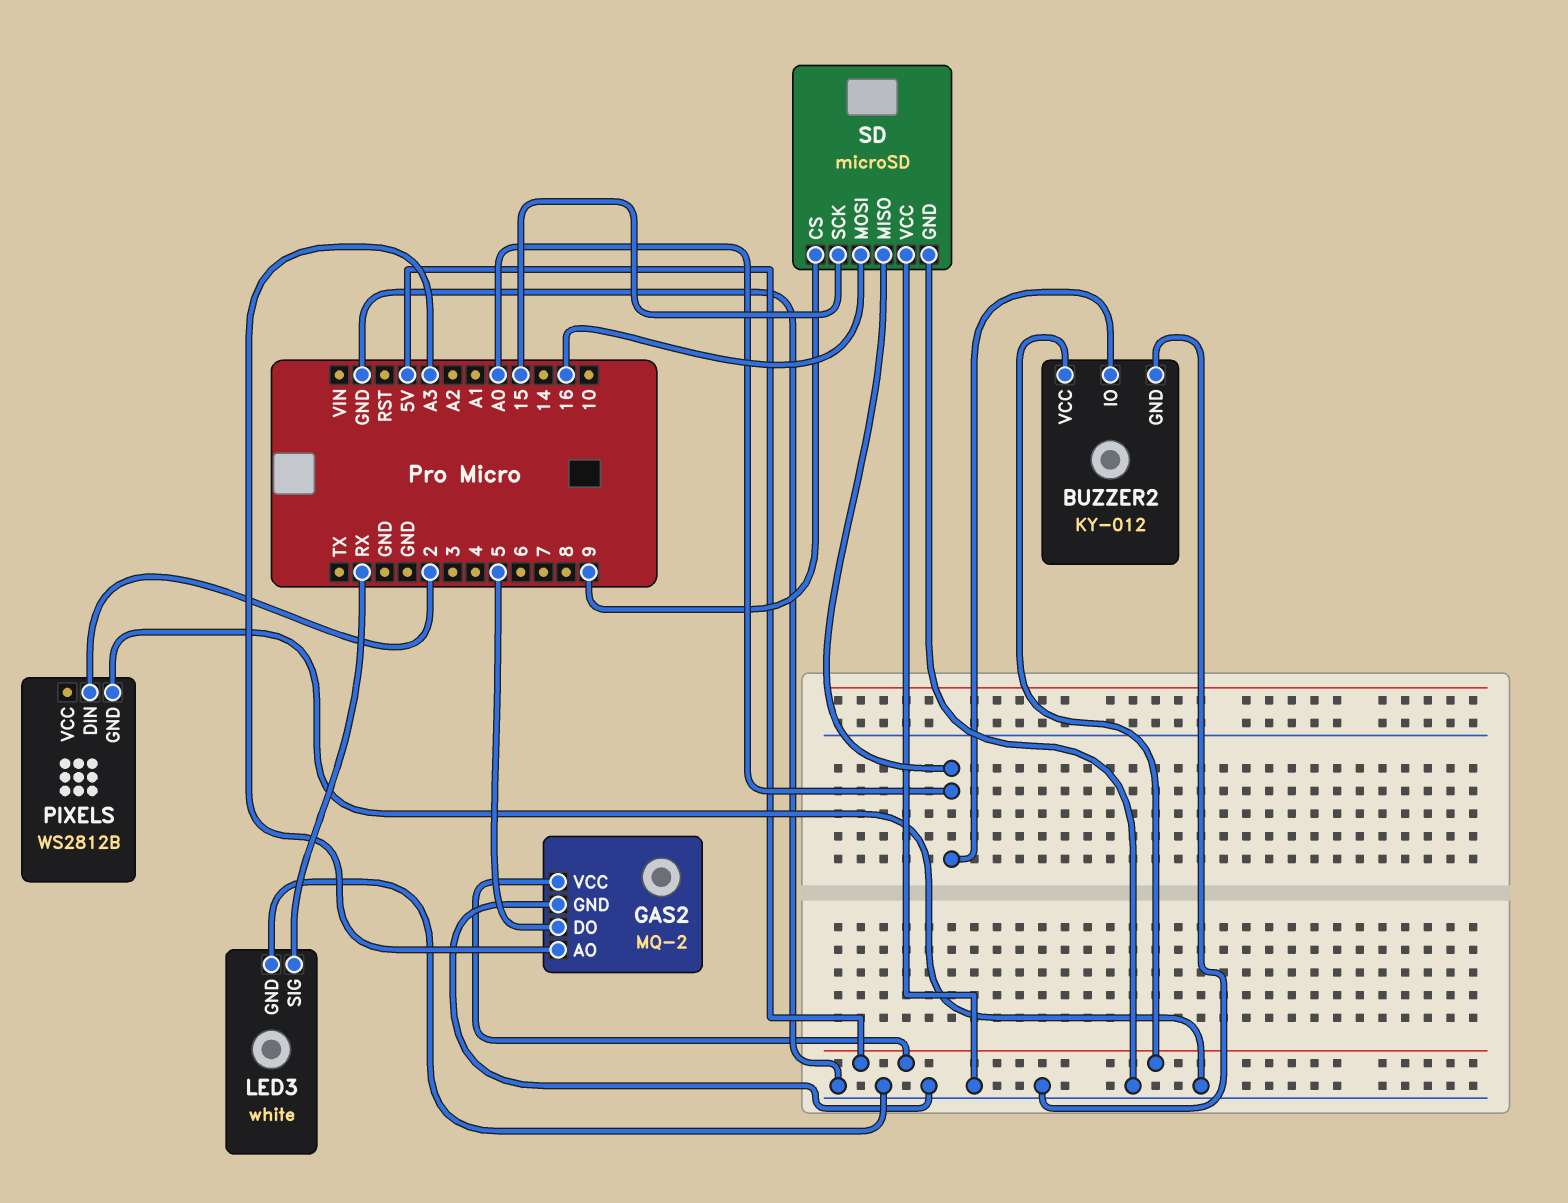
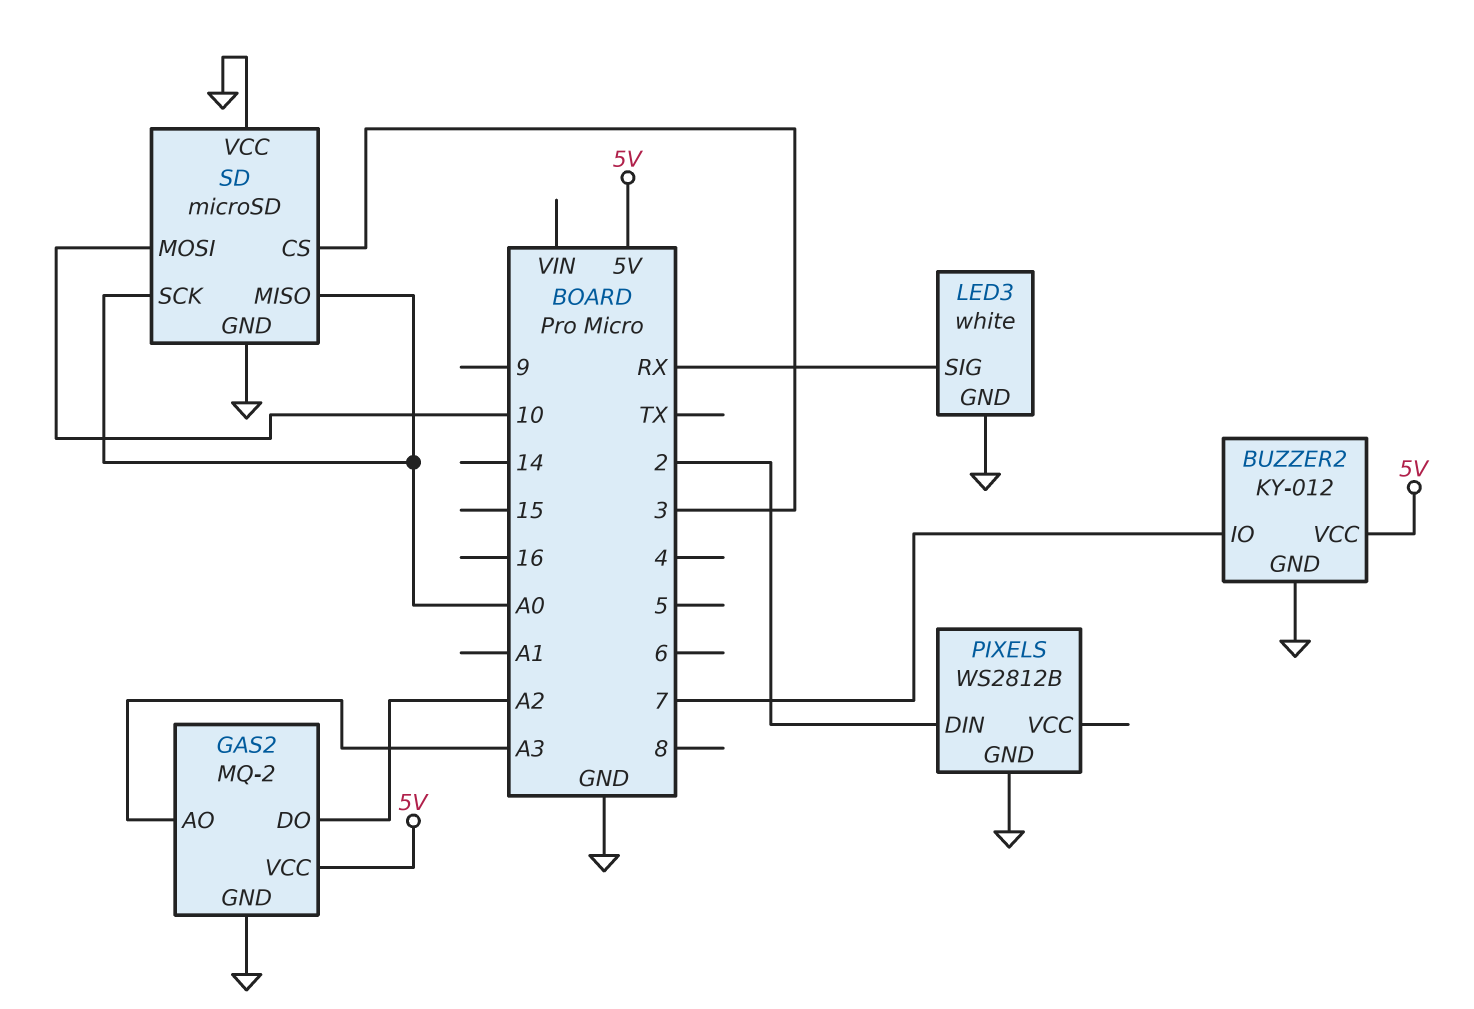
BUZZER2 pin IO: A0 -> 7
GAS2 pin DO: 5 -> A2
SD pin CS: 9 -> 3
SD pin MOSI: 16 -> 10
SD pin SCK: 15 -> A0

